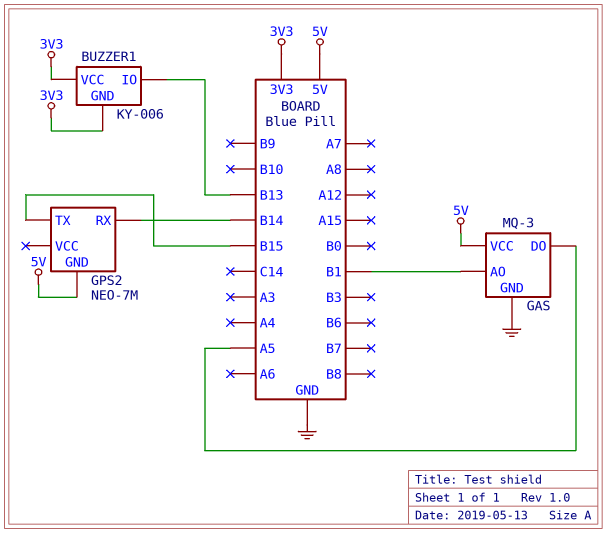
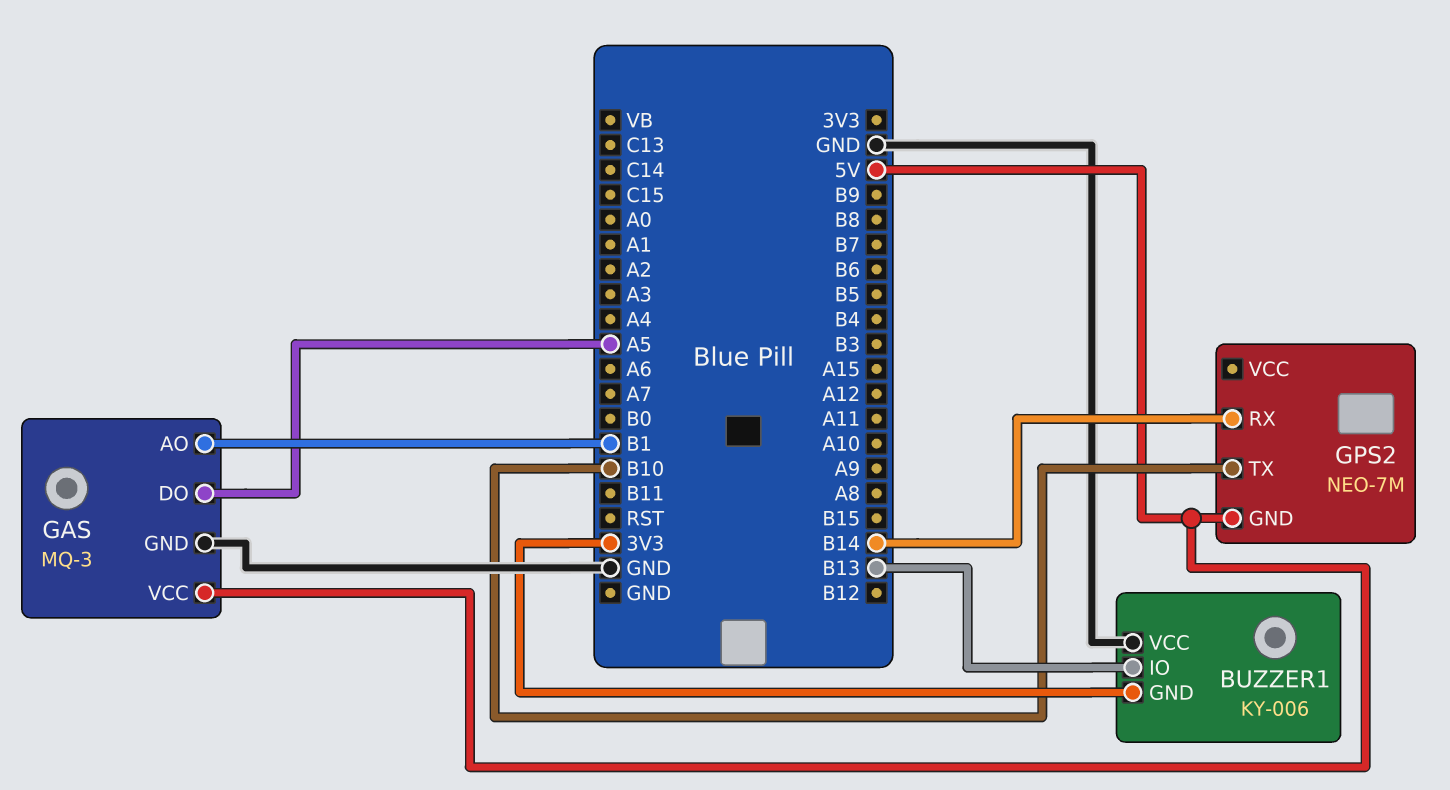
BUZZER1 pin VCC: 3V3 -> GND
GPS2 pin TX: B15 -> B10

